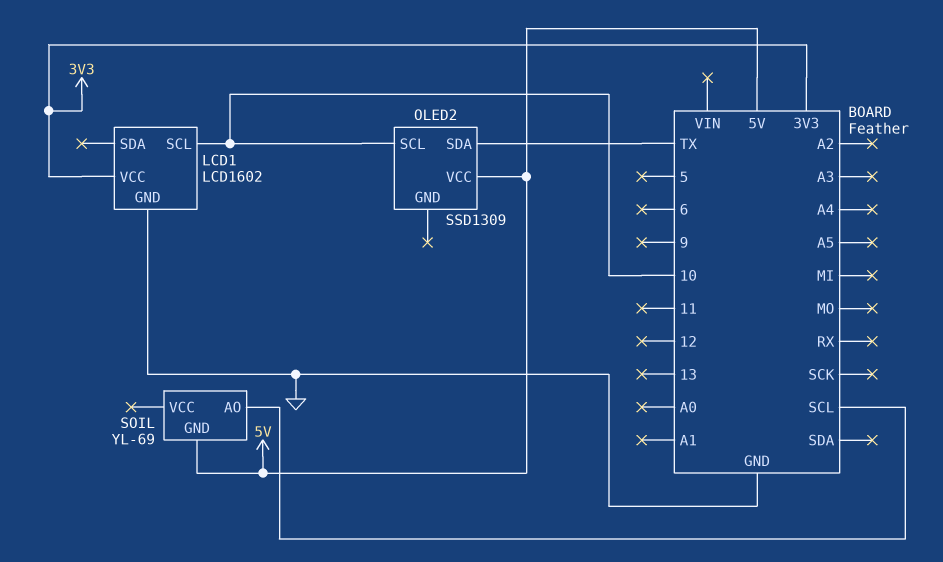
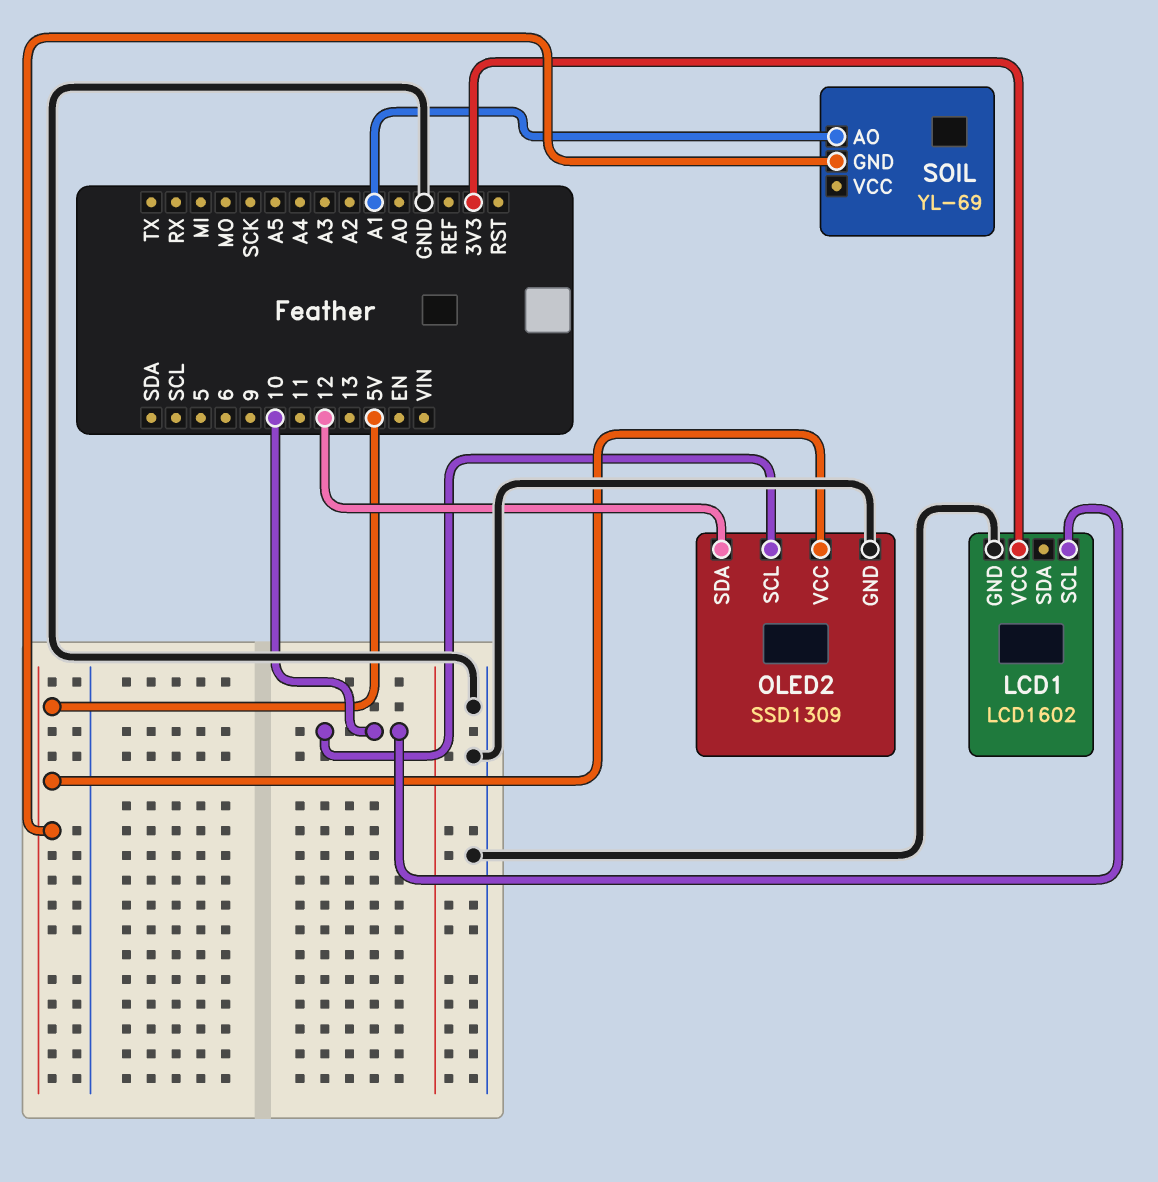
OLED2 pin GND: none -> GND
OLED2 pin SDA: TX -> 12
SOIL pin AO: SCL -> A1

